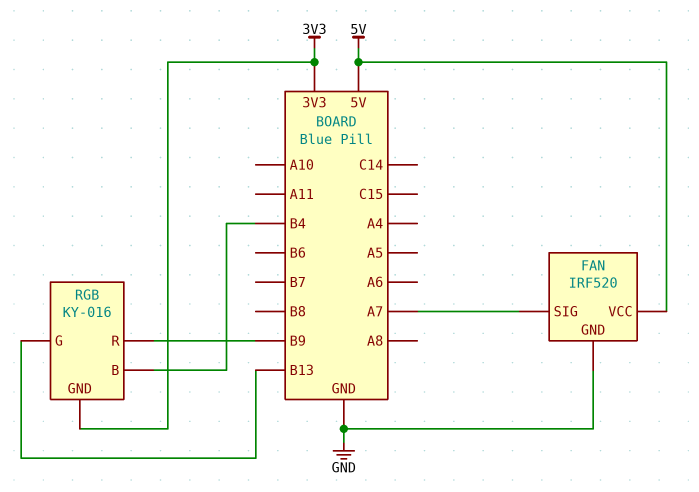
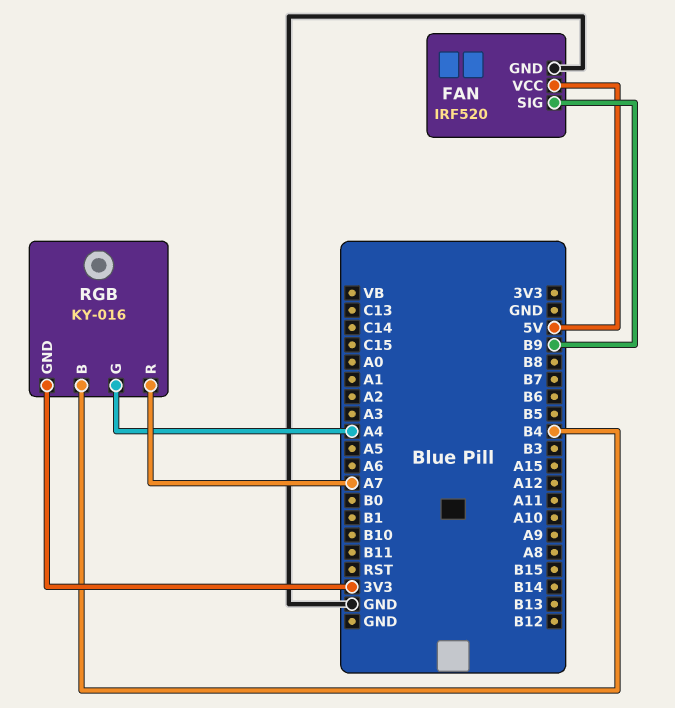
FAN pin SIG: A7 -> B9
RGB pin G: B13 -> A4
RGB pin R: B9 -> A7

